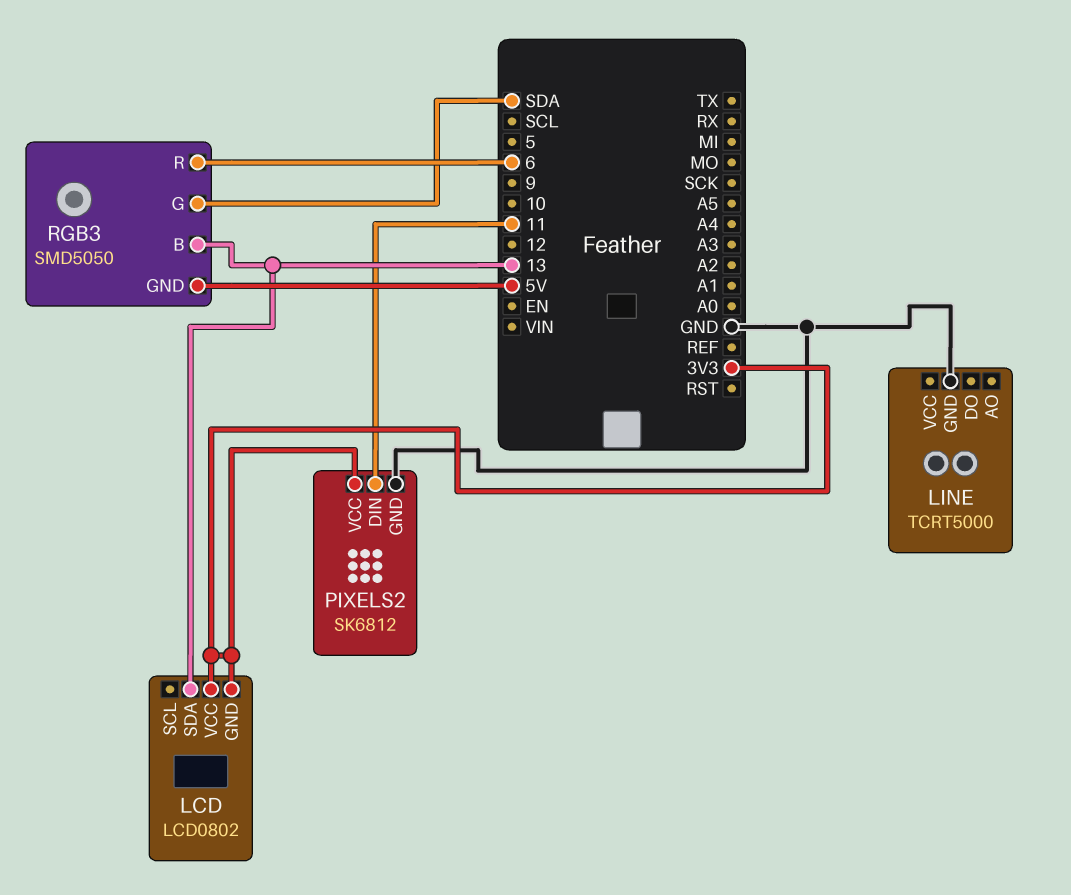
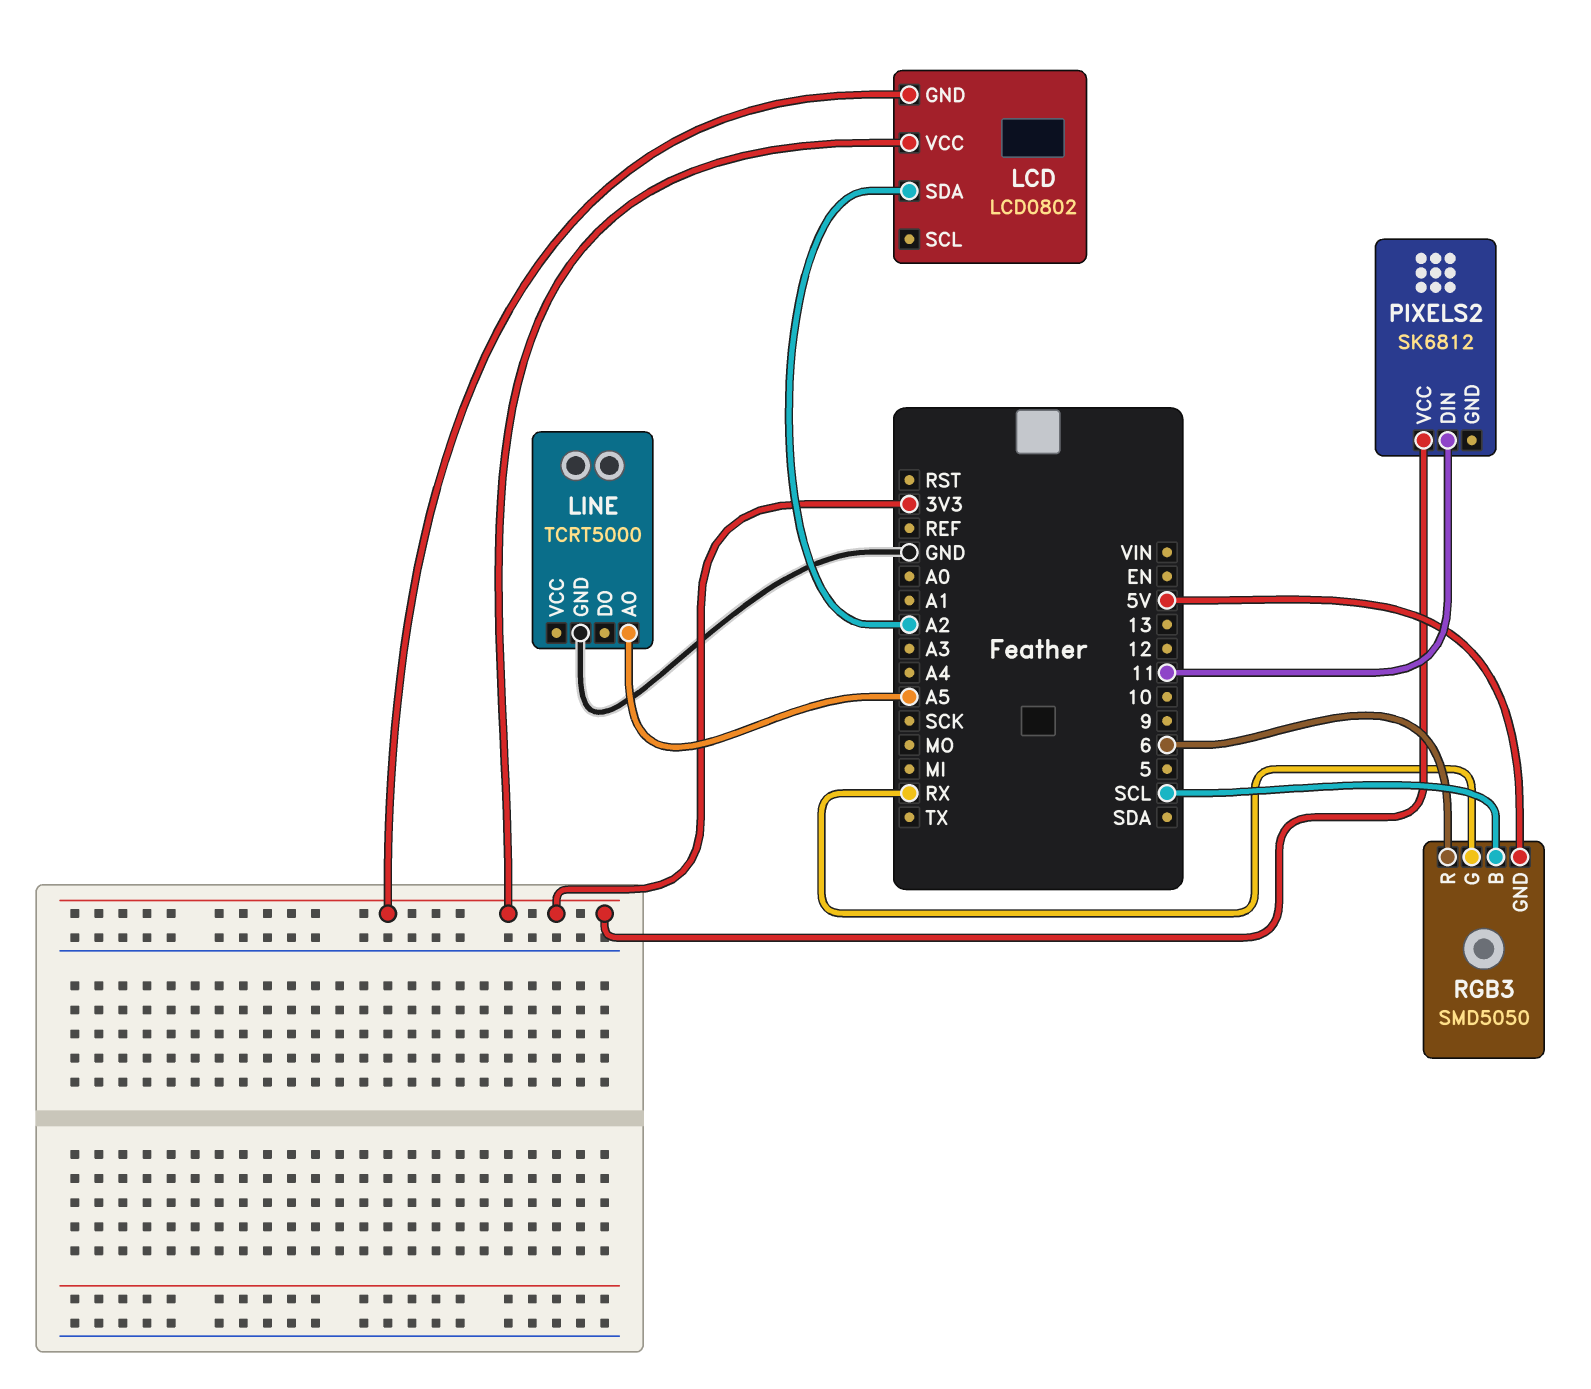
LCD pin SDA: 13 -> A2
LINE pin AO: none -> A5
PIXELS2 pin GND: GND -> none
RGB3 pin B: 13 -> SCL
RGB3 pin G: SDA -> RX

